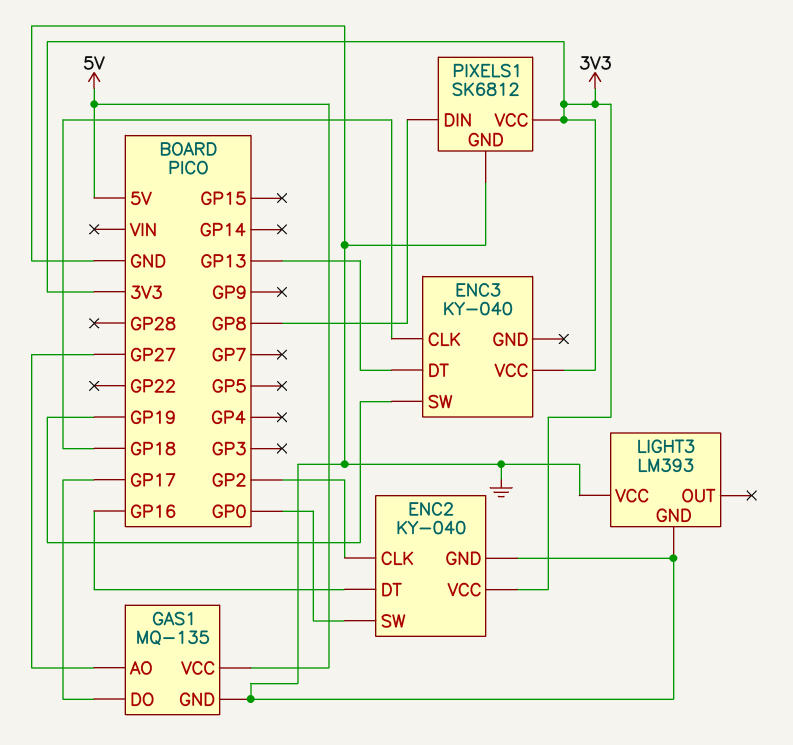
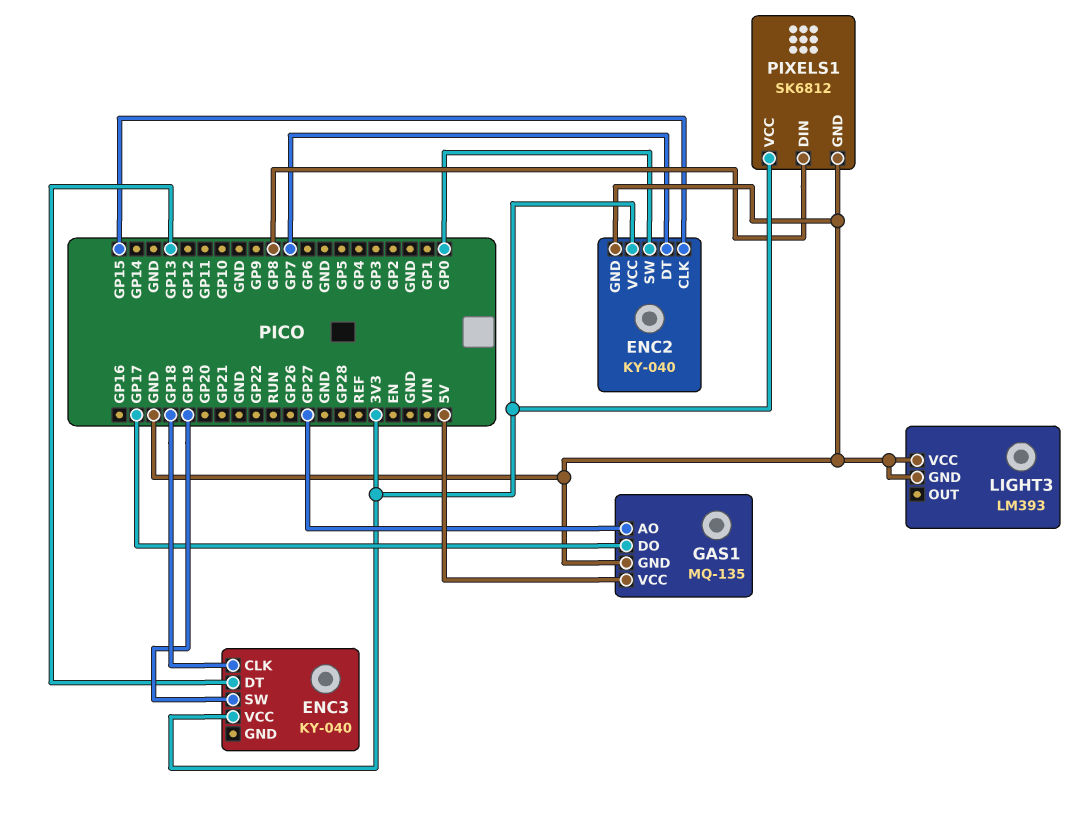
ENC2 pin CLK: GP2 -> GP15
ENC2 pin DT: GP16 -> GP7

